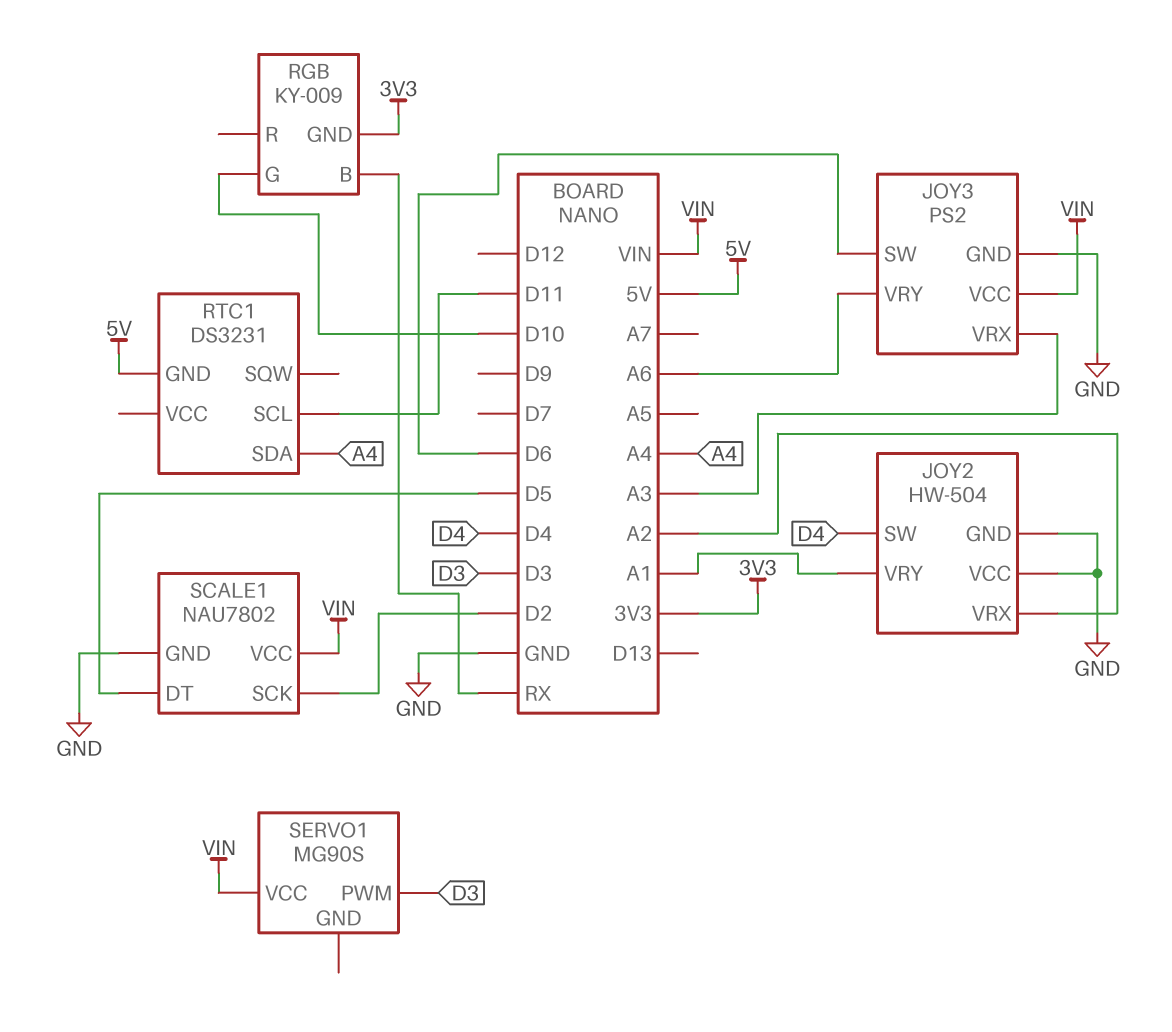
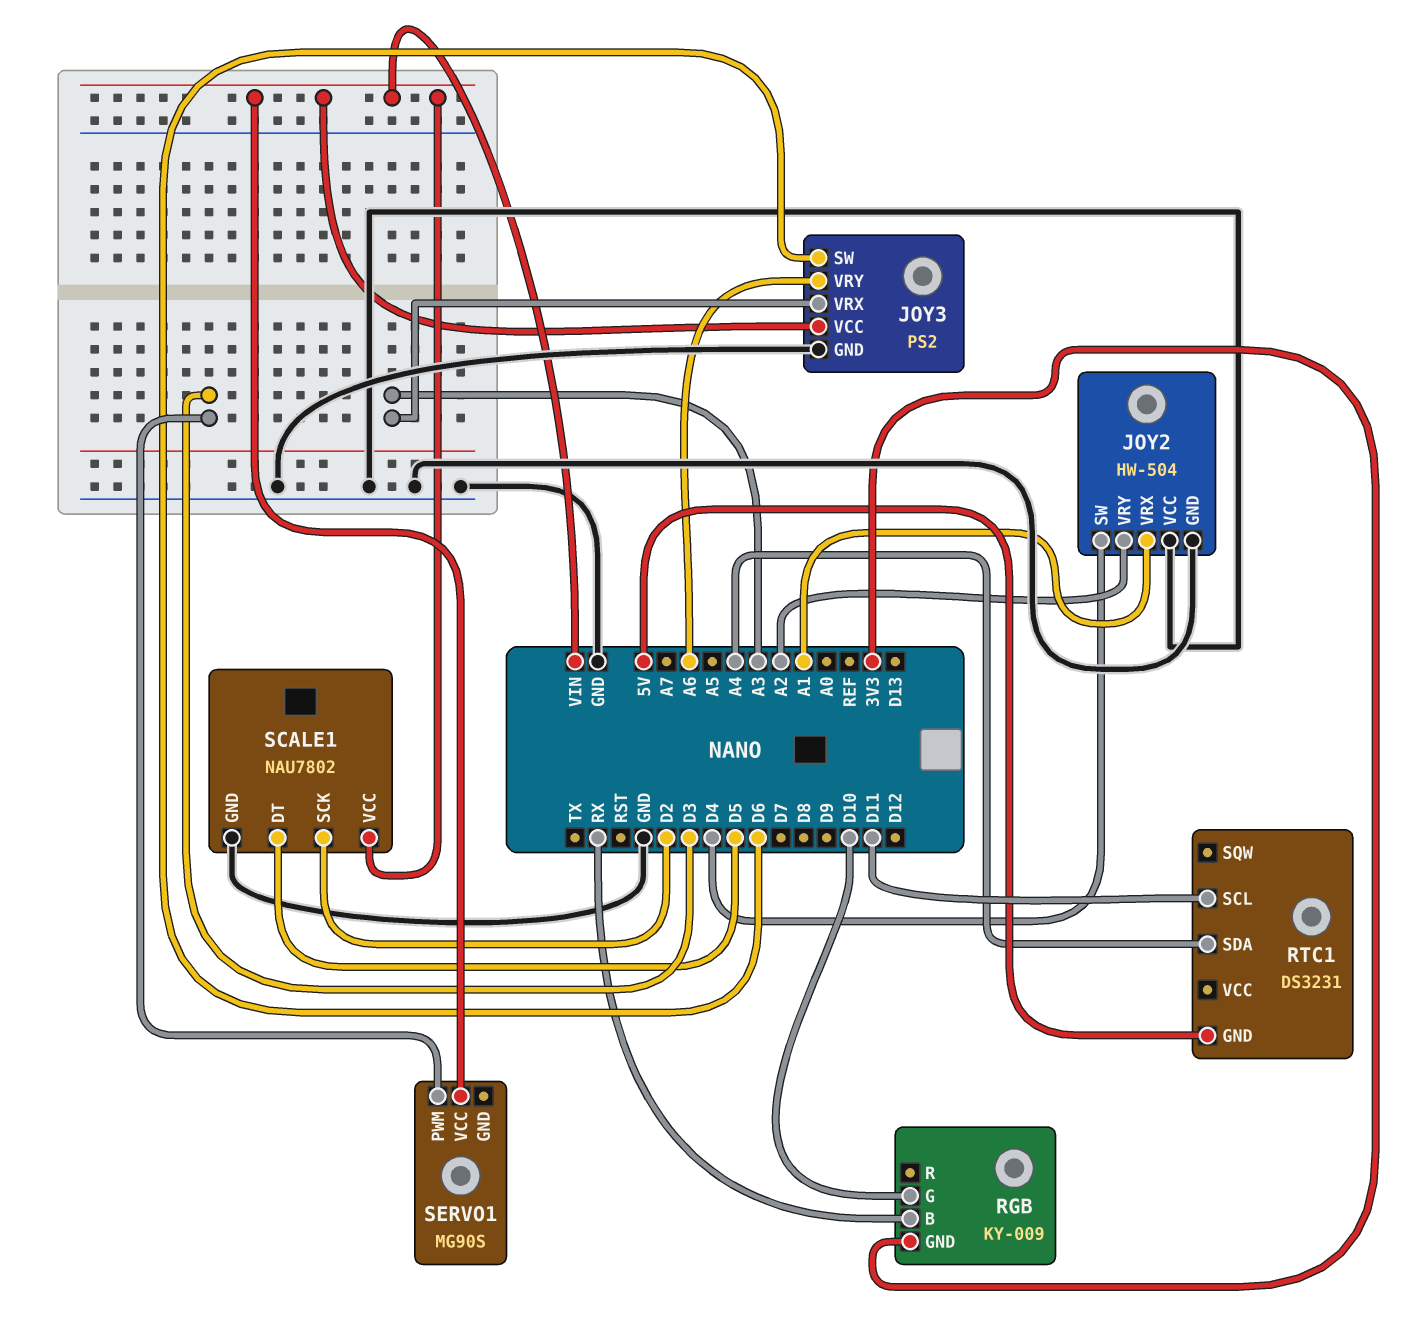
JOY2 pin VRX: A2 -> A1
JOY2 pin VRY: A1 -> A2

